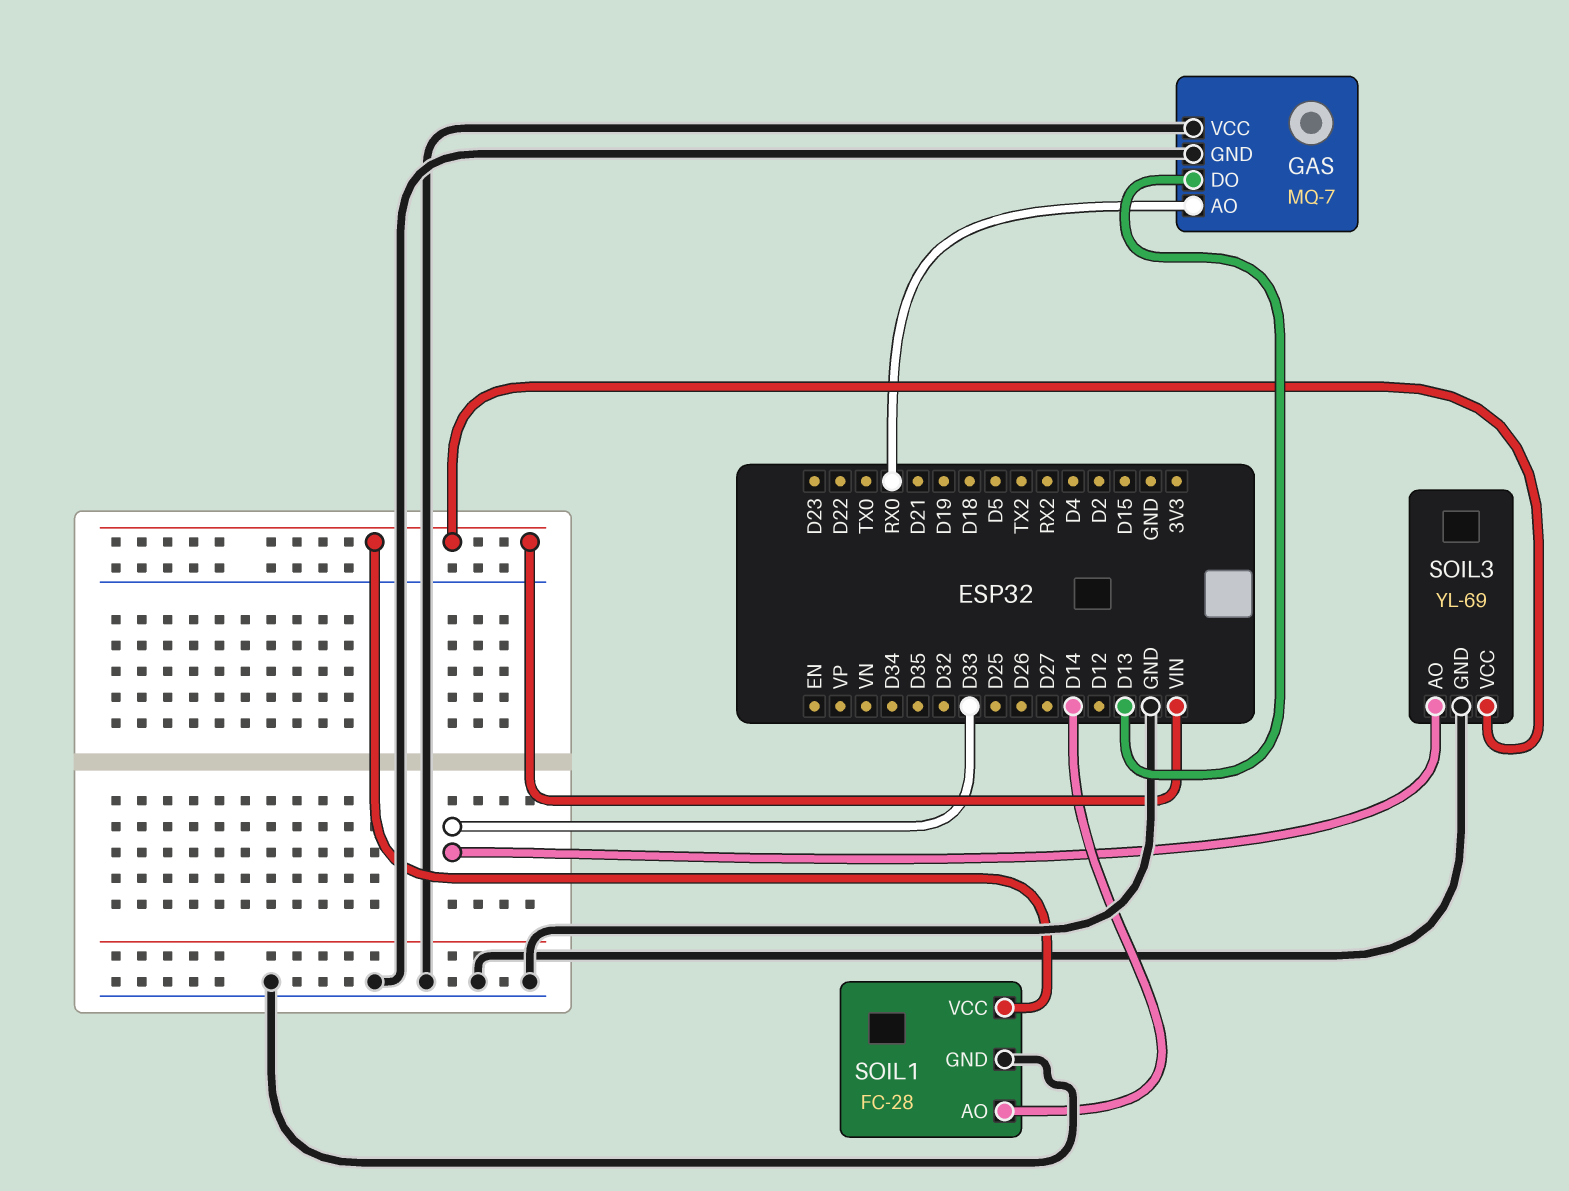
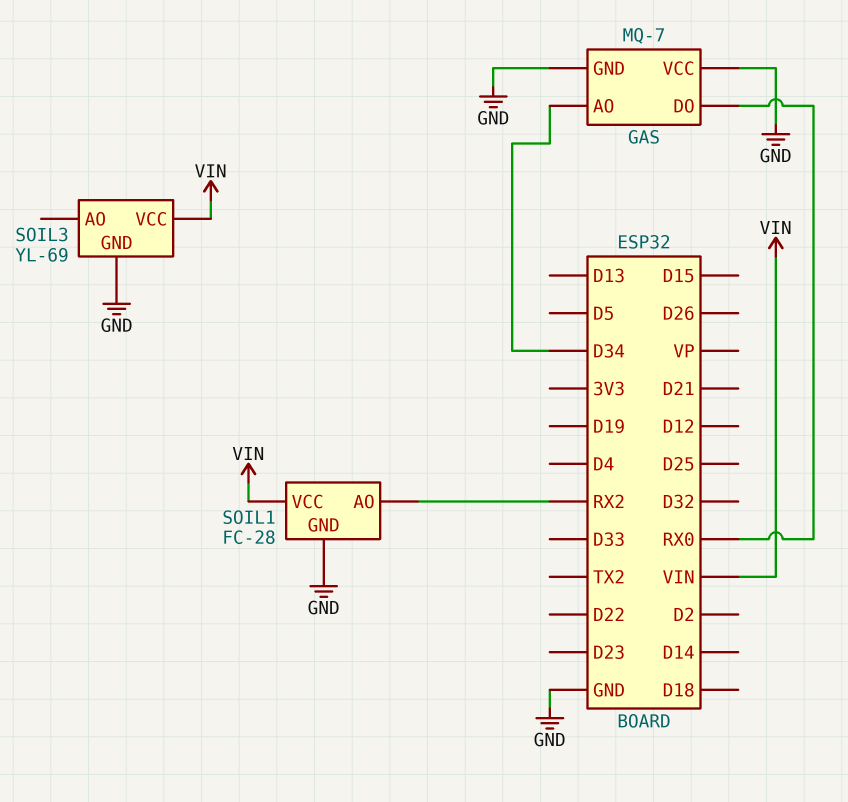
GAS pin AO: RX0 -> D34
GAS pin DO: D13 -> RX0
SOIL1 pin AO: D14 -> RX2
SOIL3 pin AO: D33 -> none

